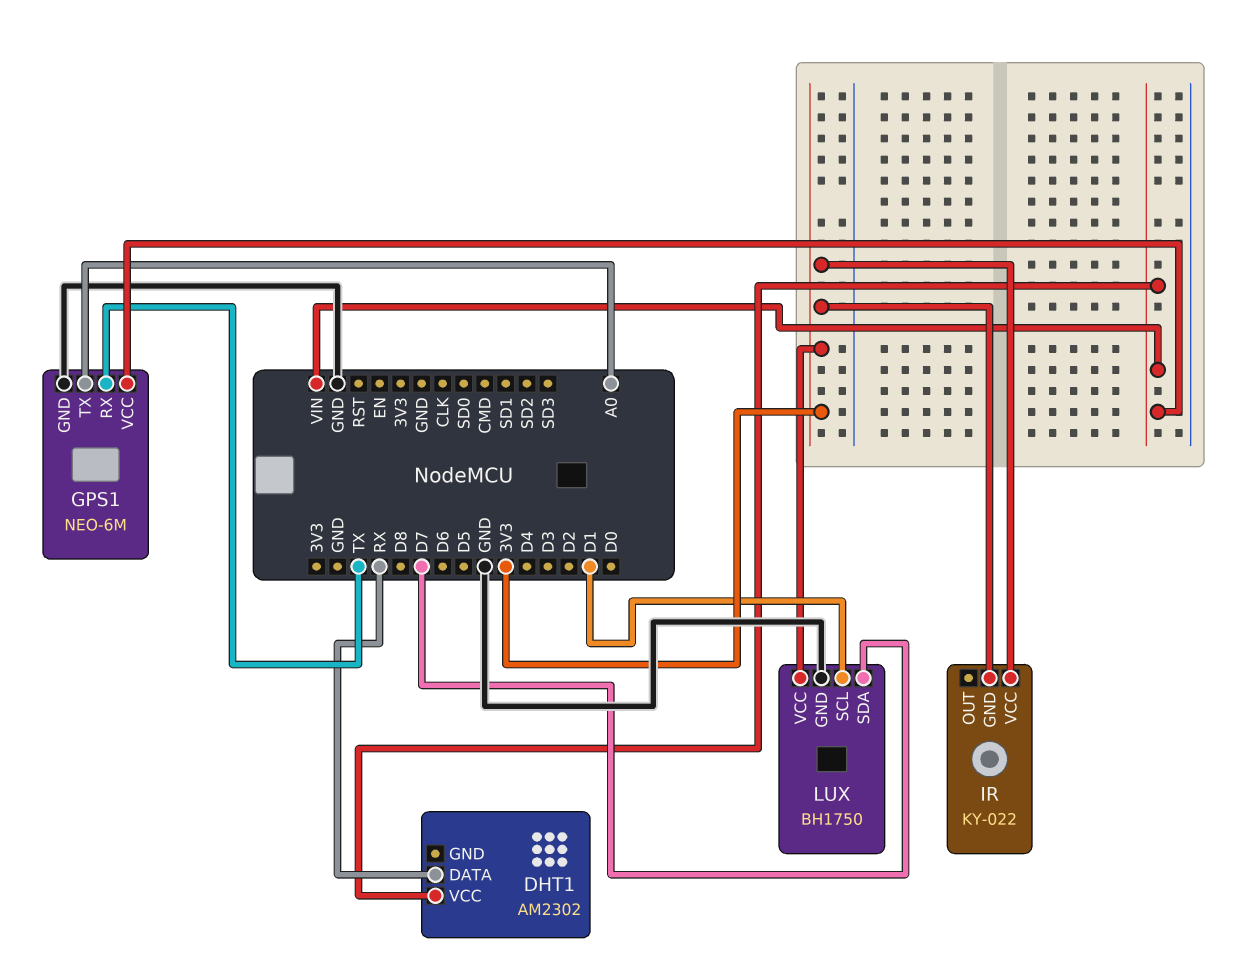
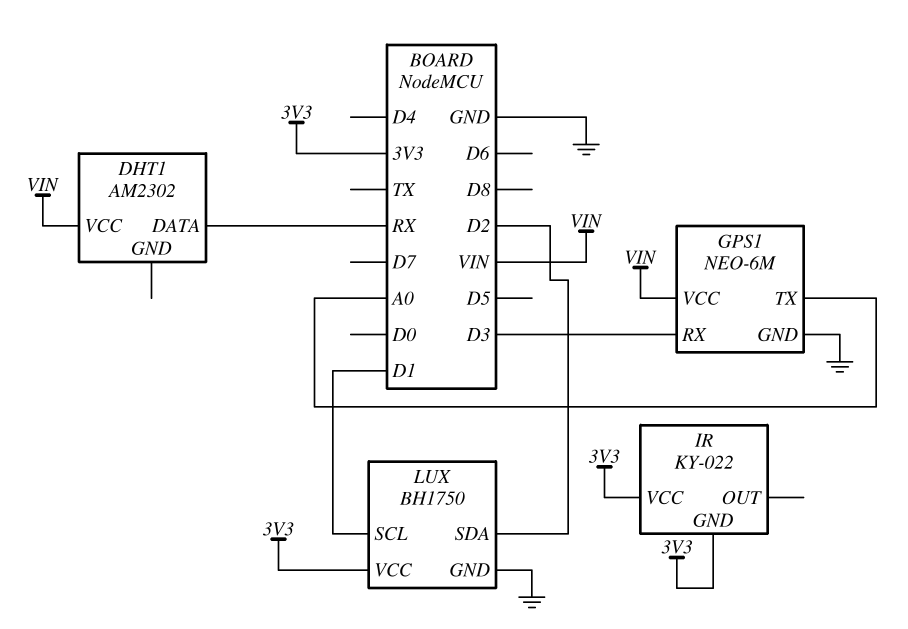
GPS1 pin RX: TX -> D3
LUX pin SDA: D7 -> D2

